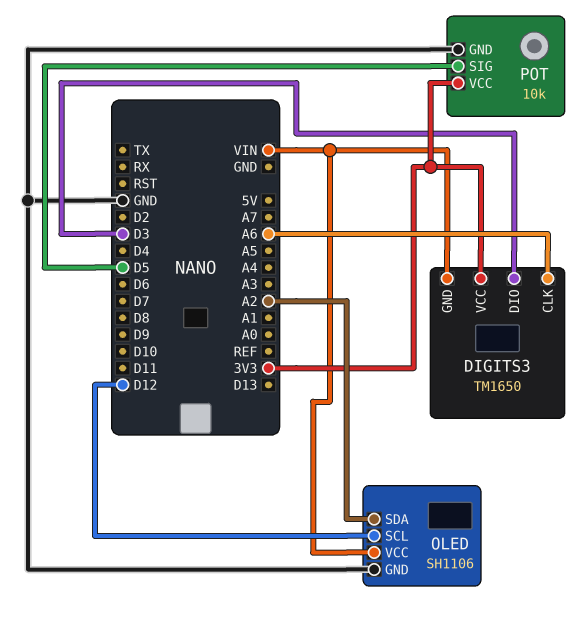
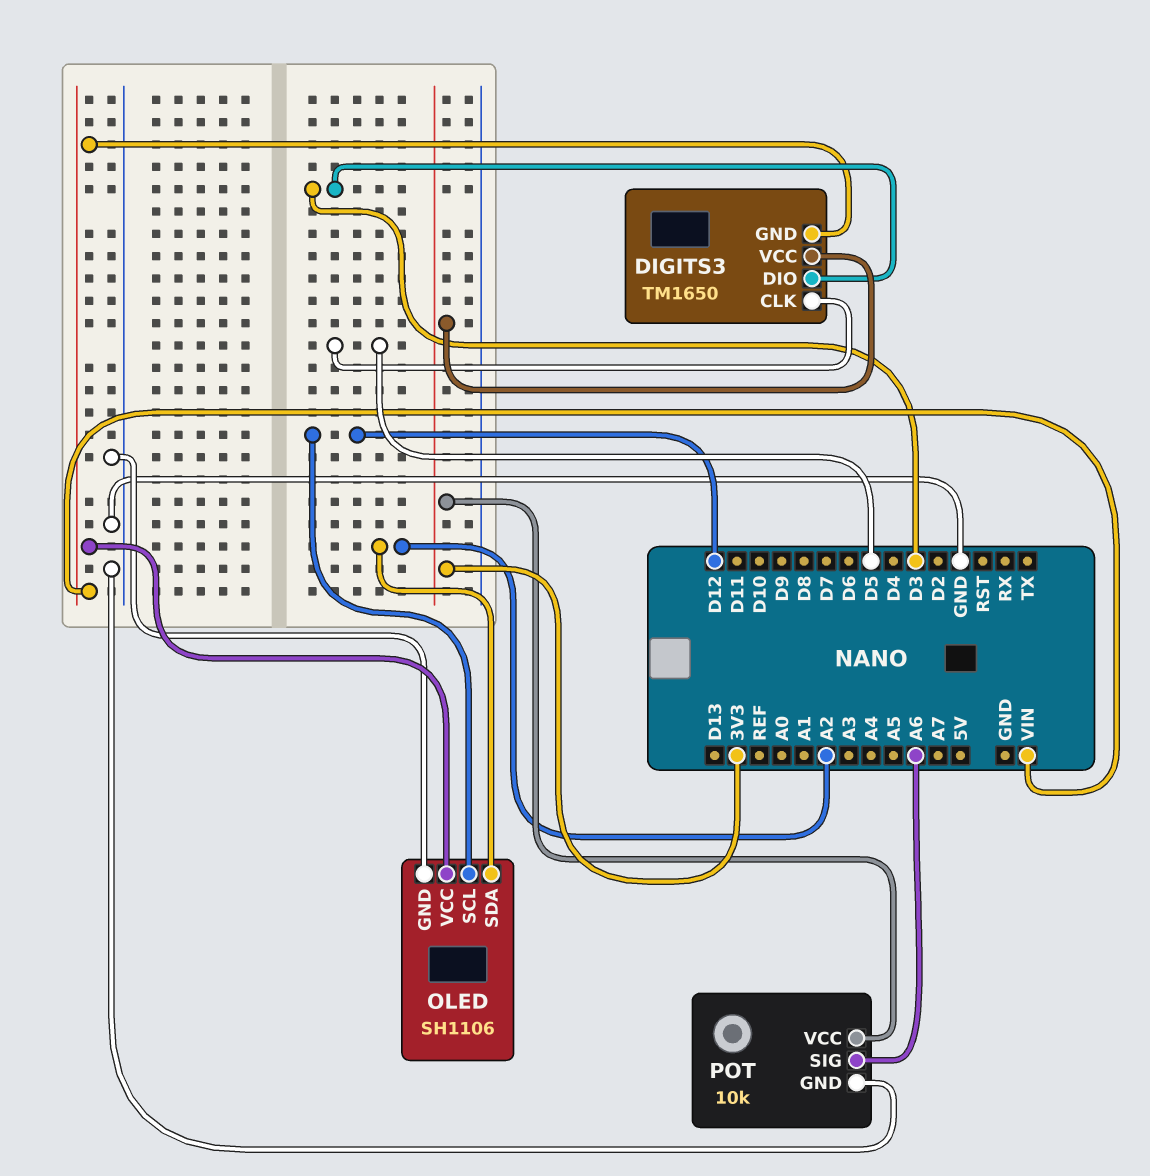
DIGITS3 pin CLK: A6 -> D5
POT pin SIG: D5 -> A6

